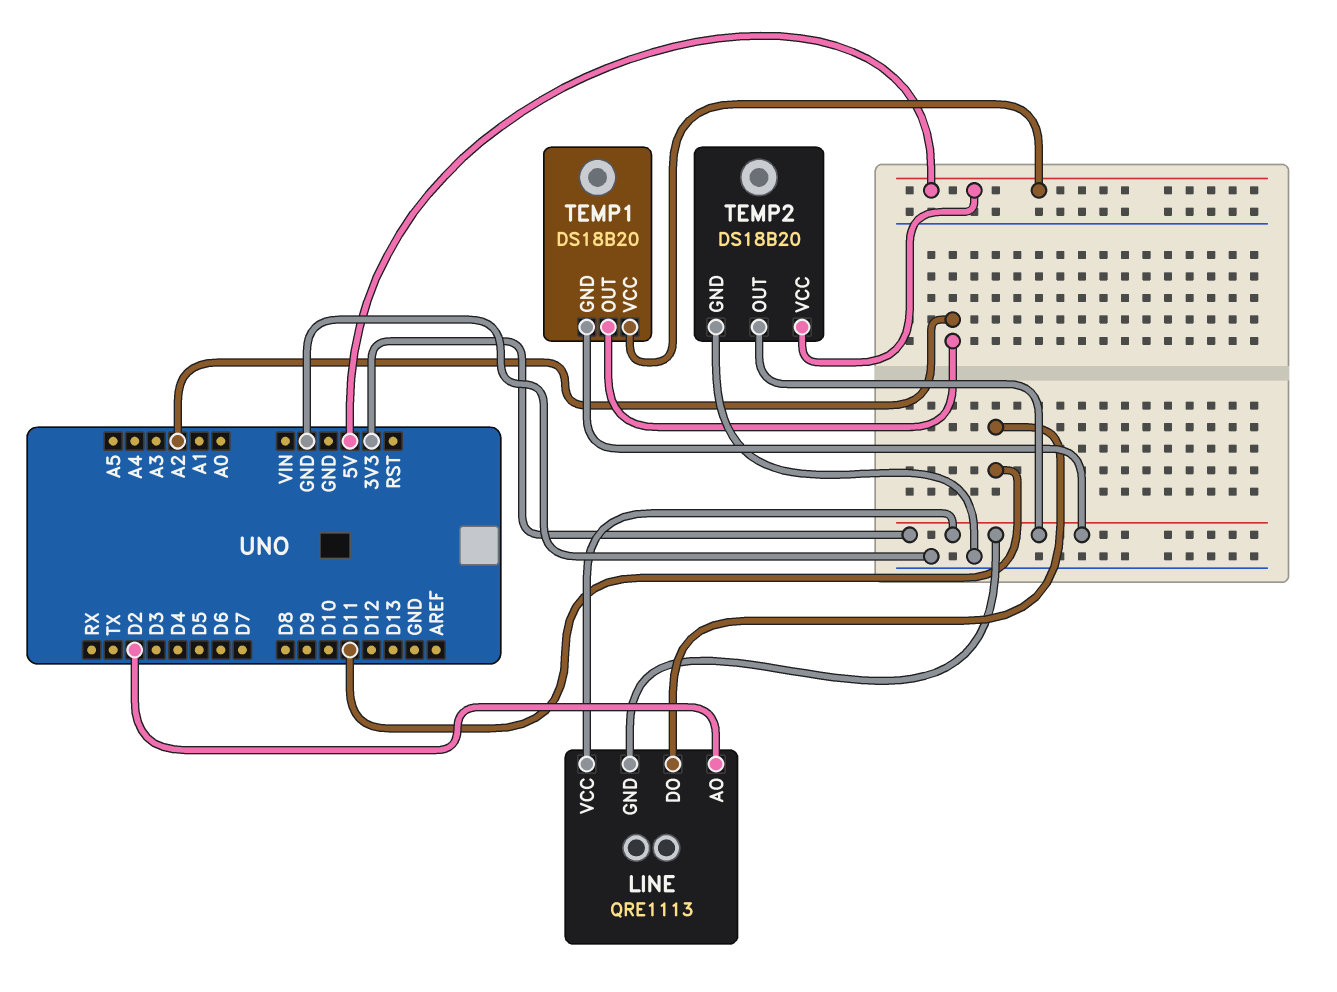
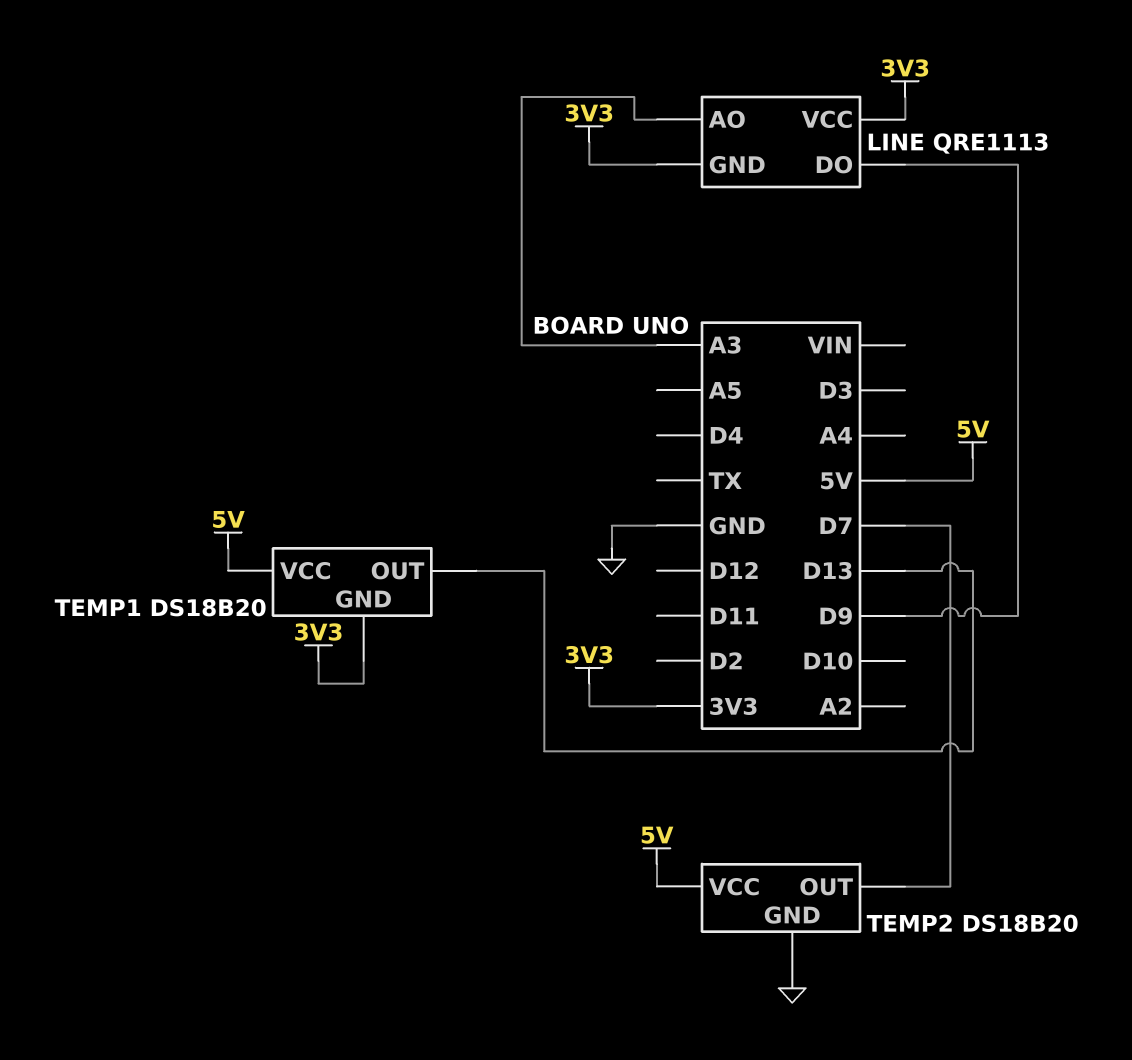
LINE pin AO: D2 -> A3
LINE pin DO: D11 -> D9
TEMP1 pin OUT: A2 -> D13
TEMP2 pin OUT: 3V3 -> D7

